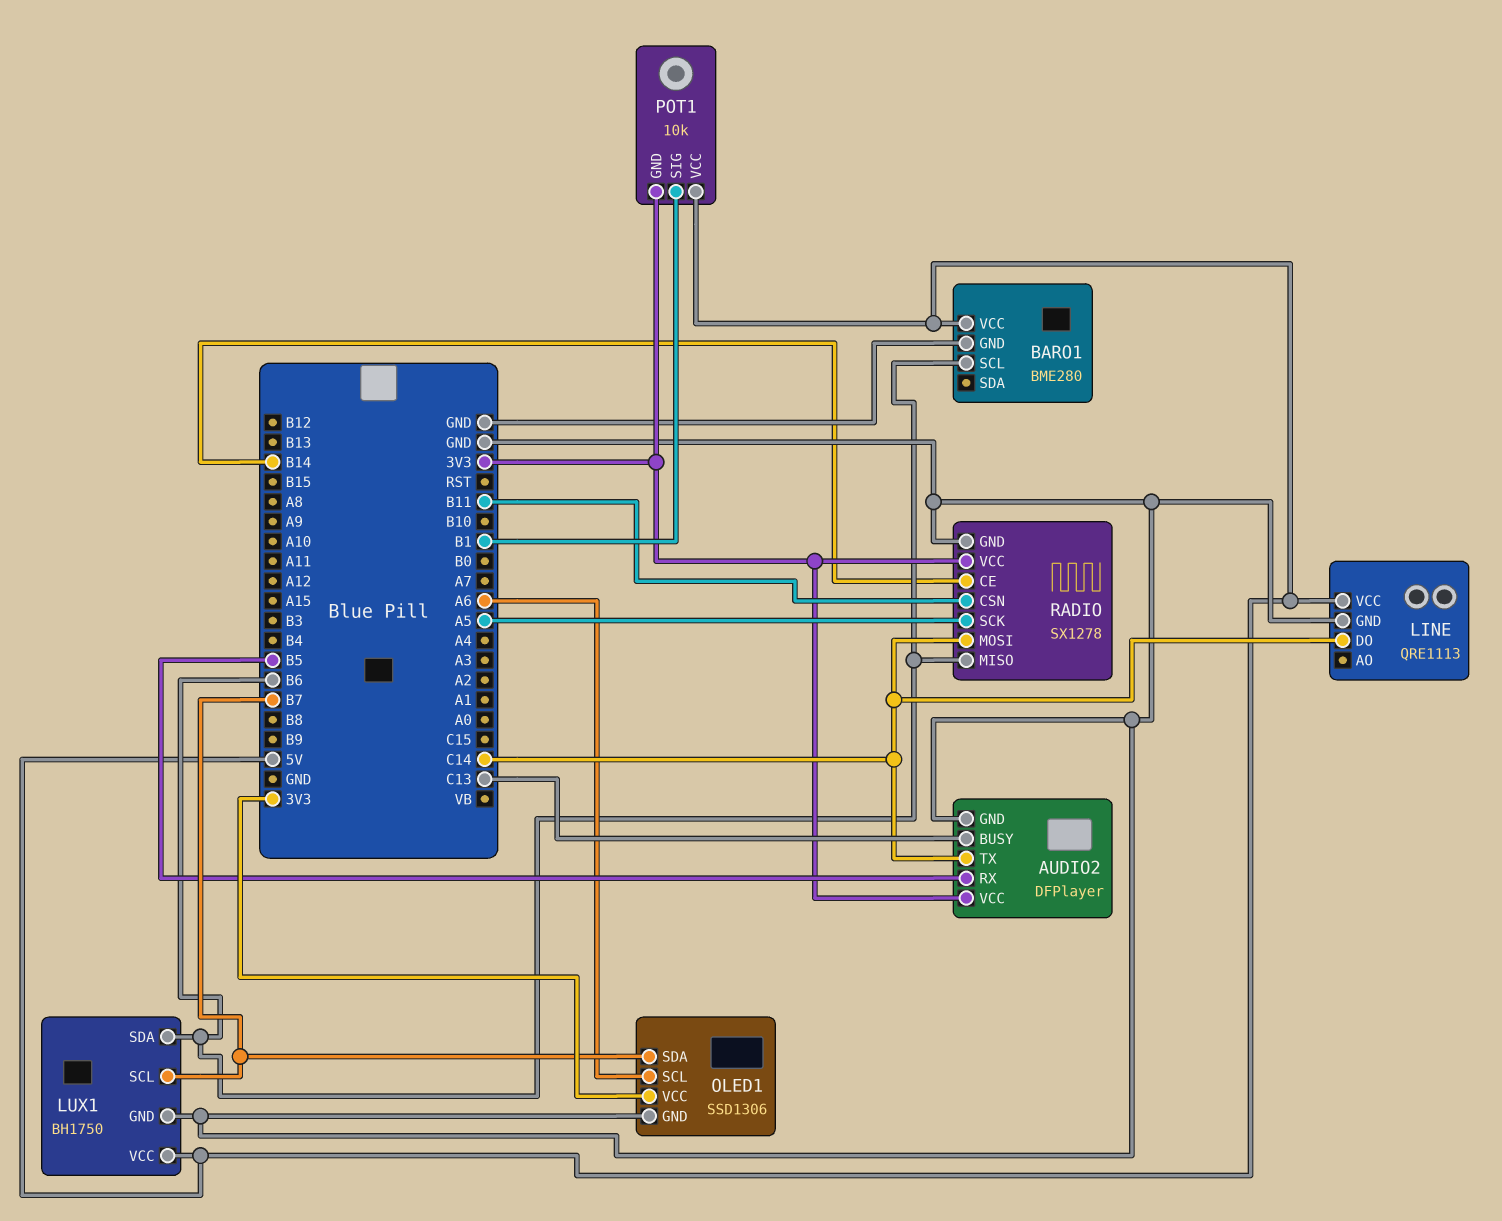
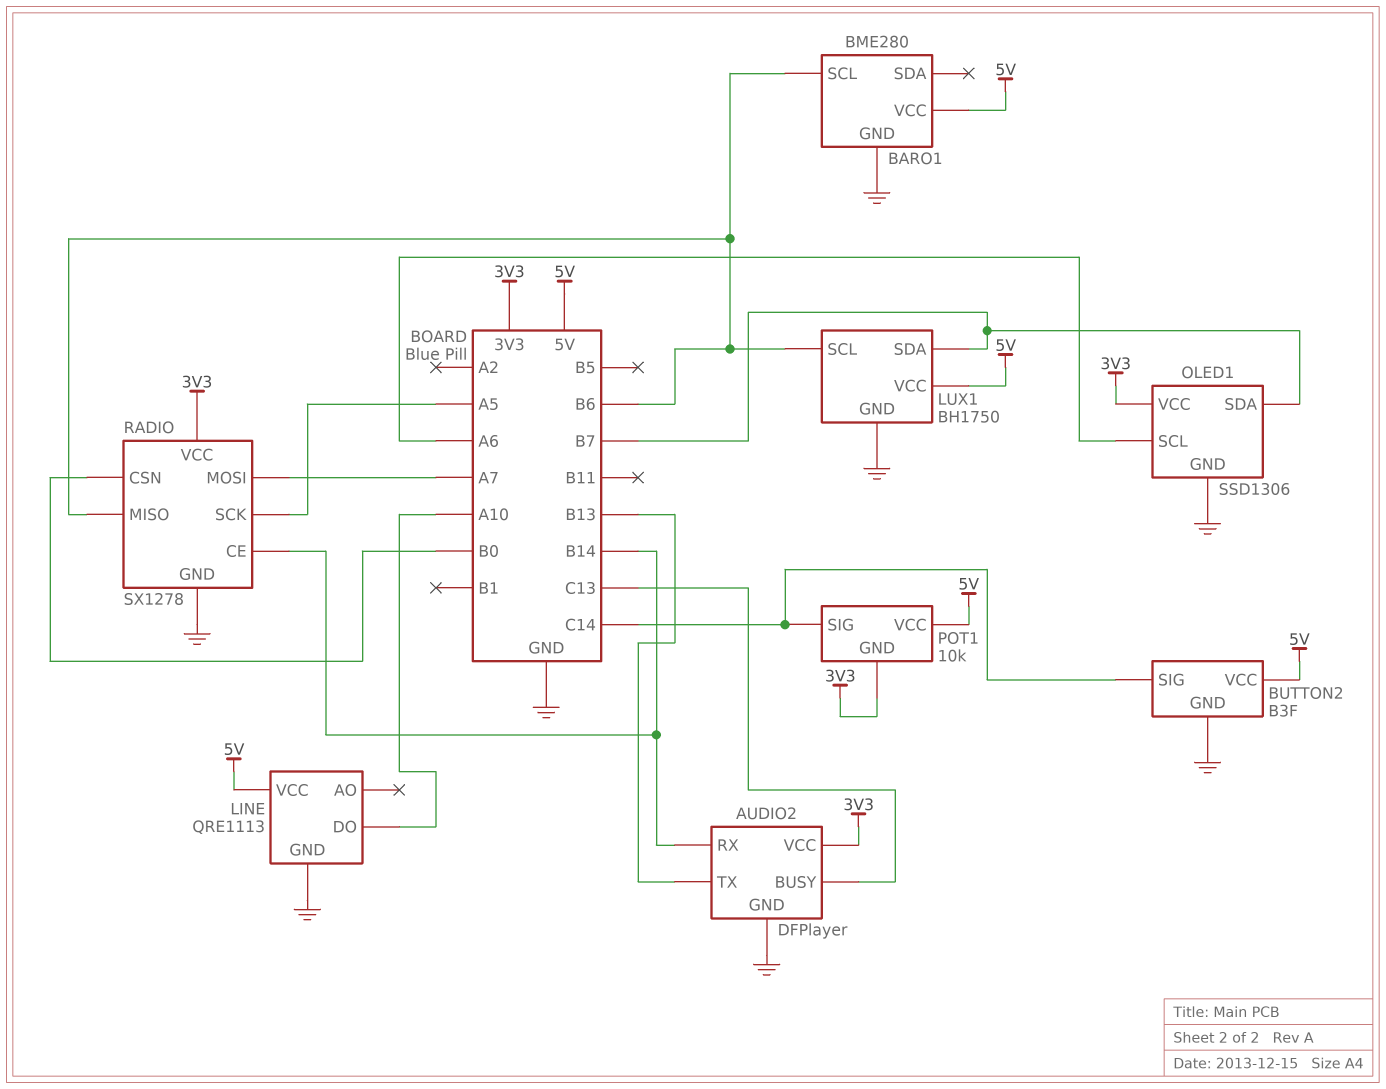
AUDIO2 pin RX: B5 -> B14
AUDIO2 pin TX: C14 -> B13
BUTTON2: none -> B3F
BUTTON2 pin GND: none -> GND
BUTTON2 pin SIG: none -> C14
BUTTON2 pin VCC: none -> 5V
LINE pin DO: C14 -> A10
LUX1 pin SCL: B7 -> B6
LUX1 pin SDA: B6 -> B7
POT1 pin SIG: B1 -> C14
RADIO pin CSN: B11 -> B0
RADIO pin MOSI: C14 -> A7

